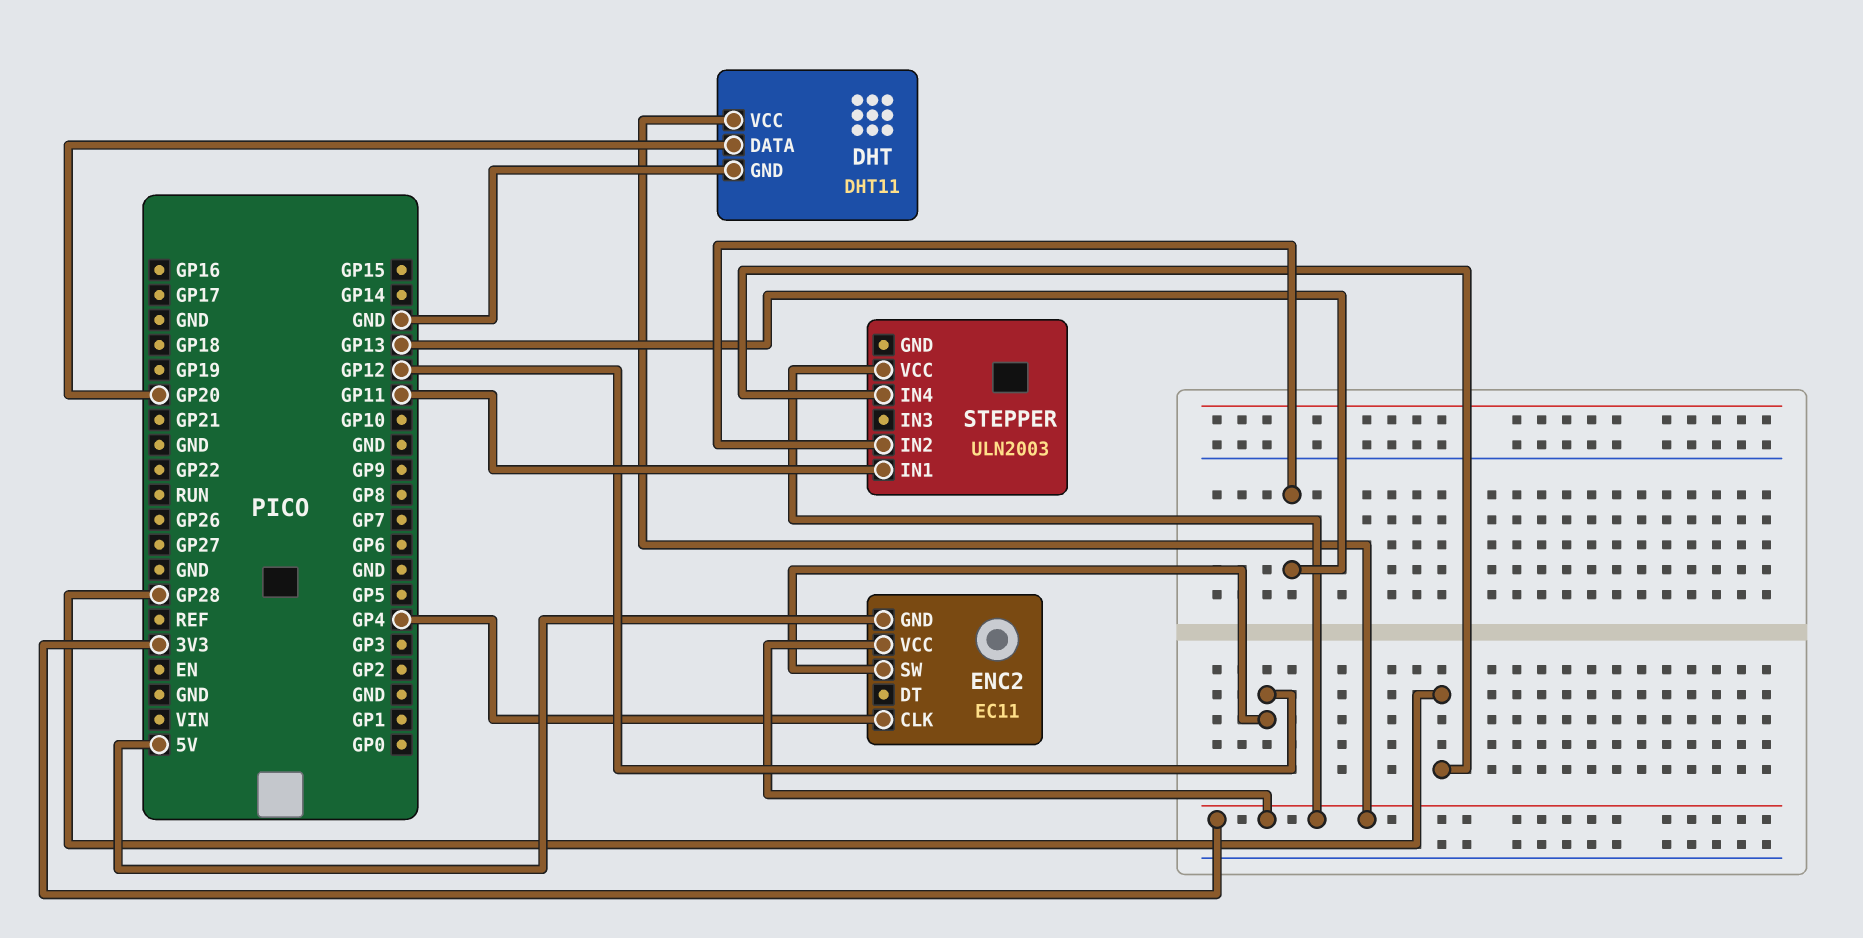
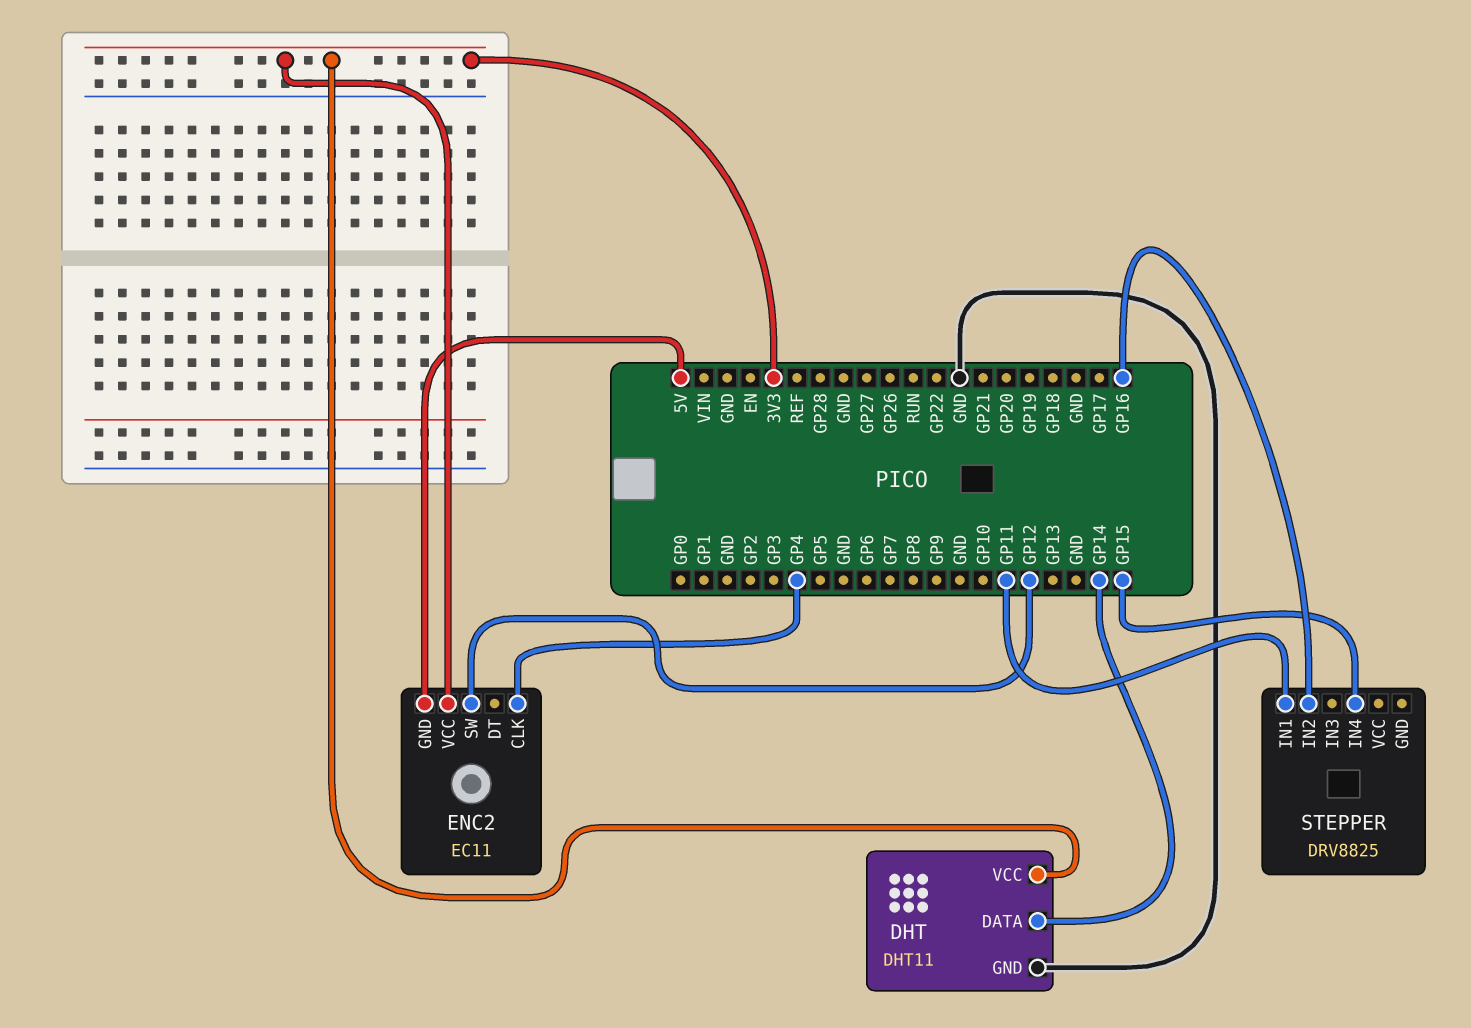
DHT pin DATA: GP20 -> GP14
STEPPER: ULN2003 -> DRV8825
STEPPER pin IN2: GP13 -> GP16
STEPPER pin IN4: GP28 -> GP15
STEPPER pin VCC: 3V3 -> none

